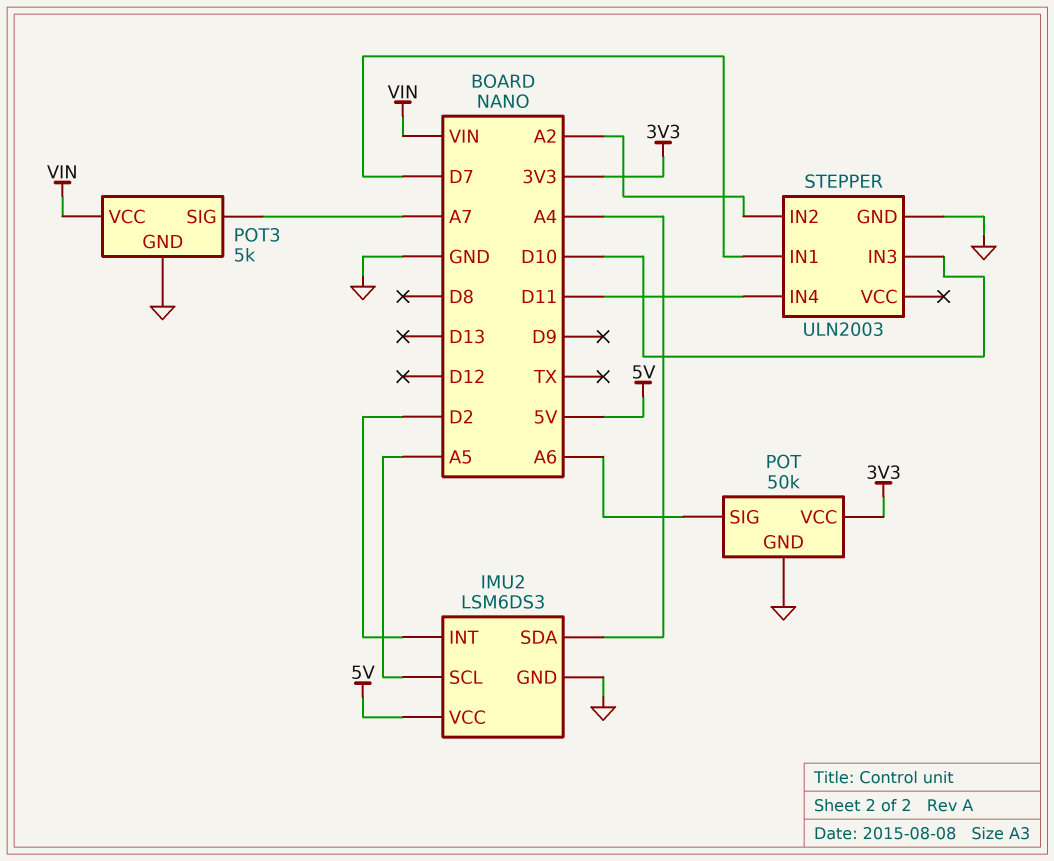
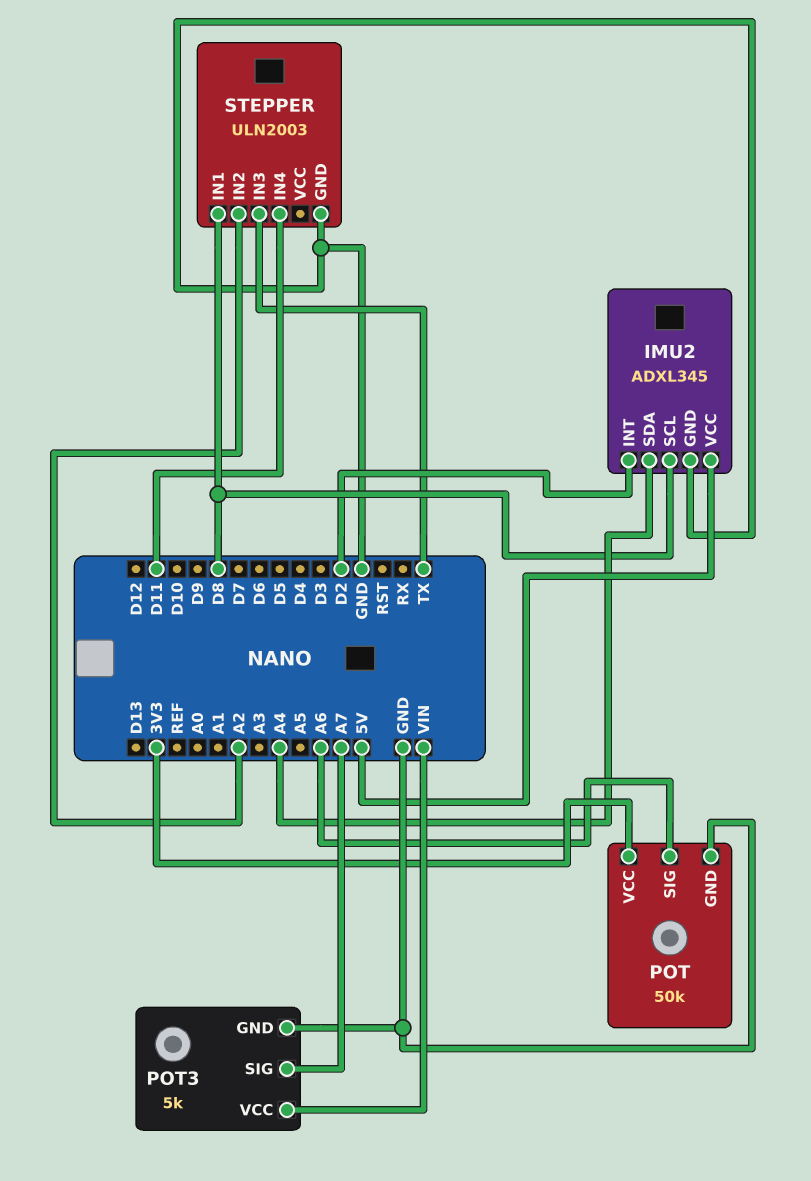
IMU2: LSM6DS3 -> ADXL345
IMU2 pin SCL: A5 -> D8
STEPPER pin IN1: D7 -> D8
STEPPER pin IN3: D10 -> TX

